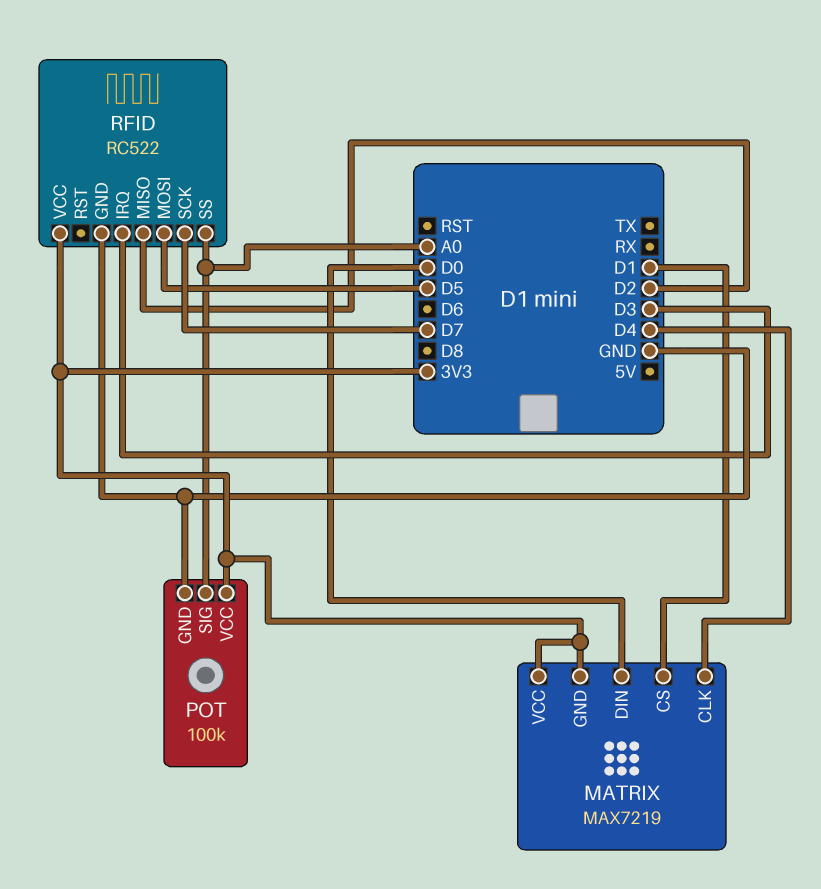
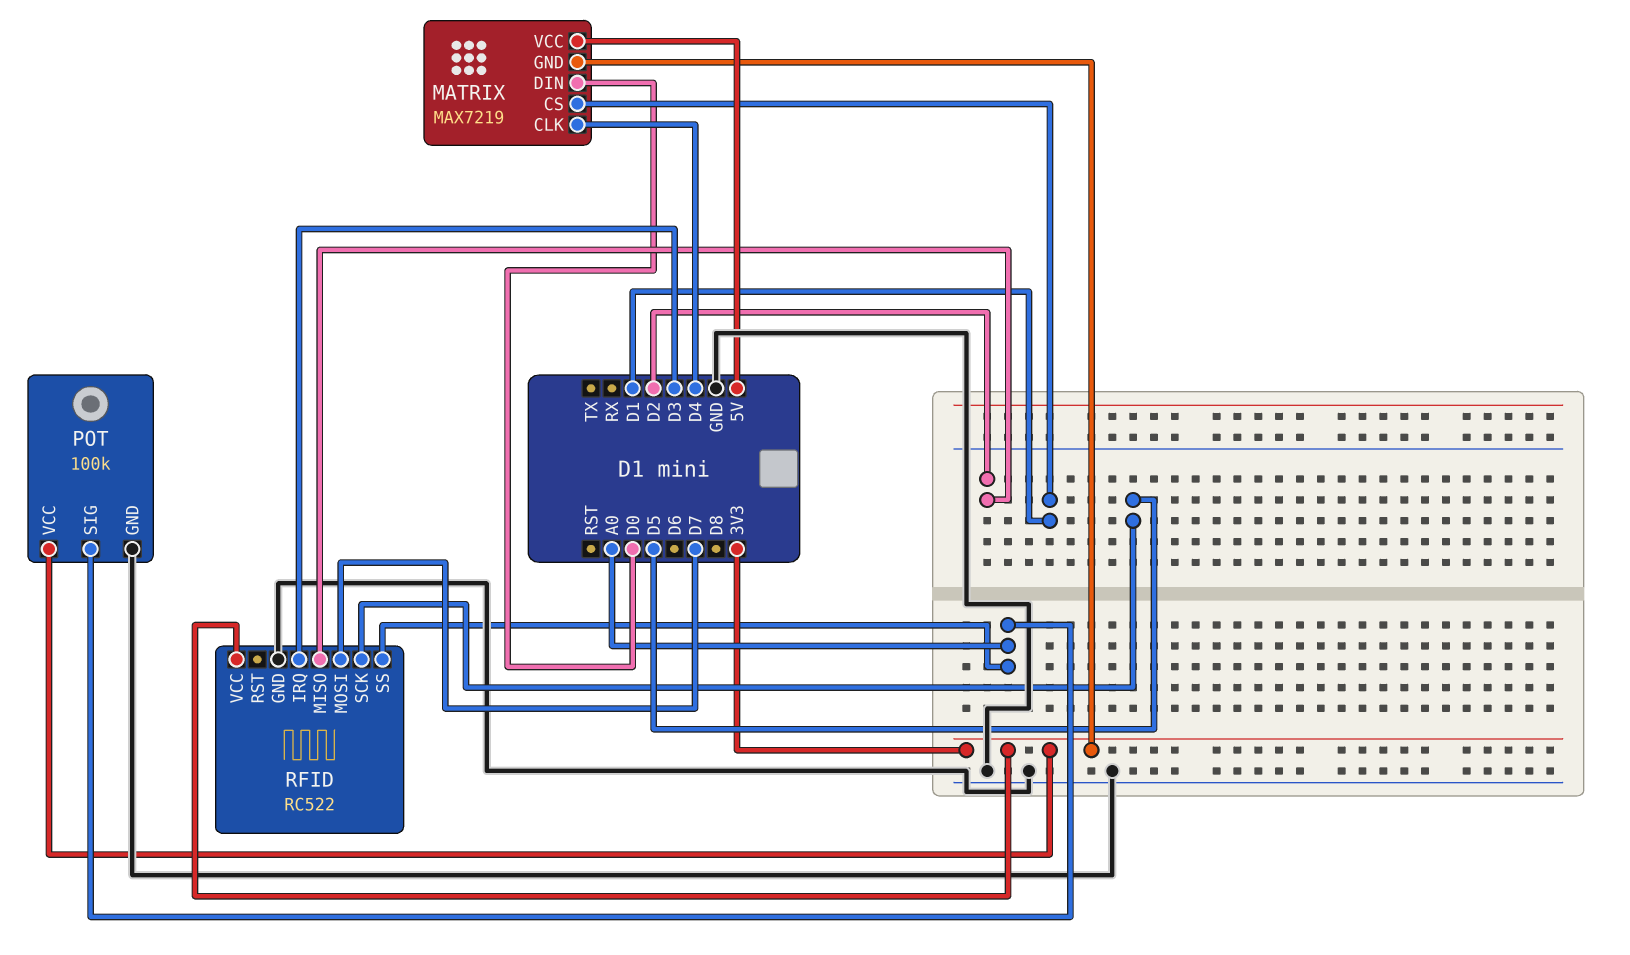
MATRIX pin VCC: 3V3 -> 5V
RFID pin MOSI: D5 -> D7
RFID pin SCK: D7 -> D5

